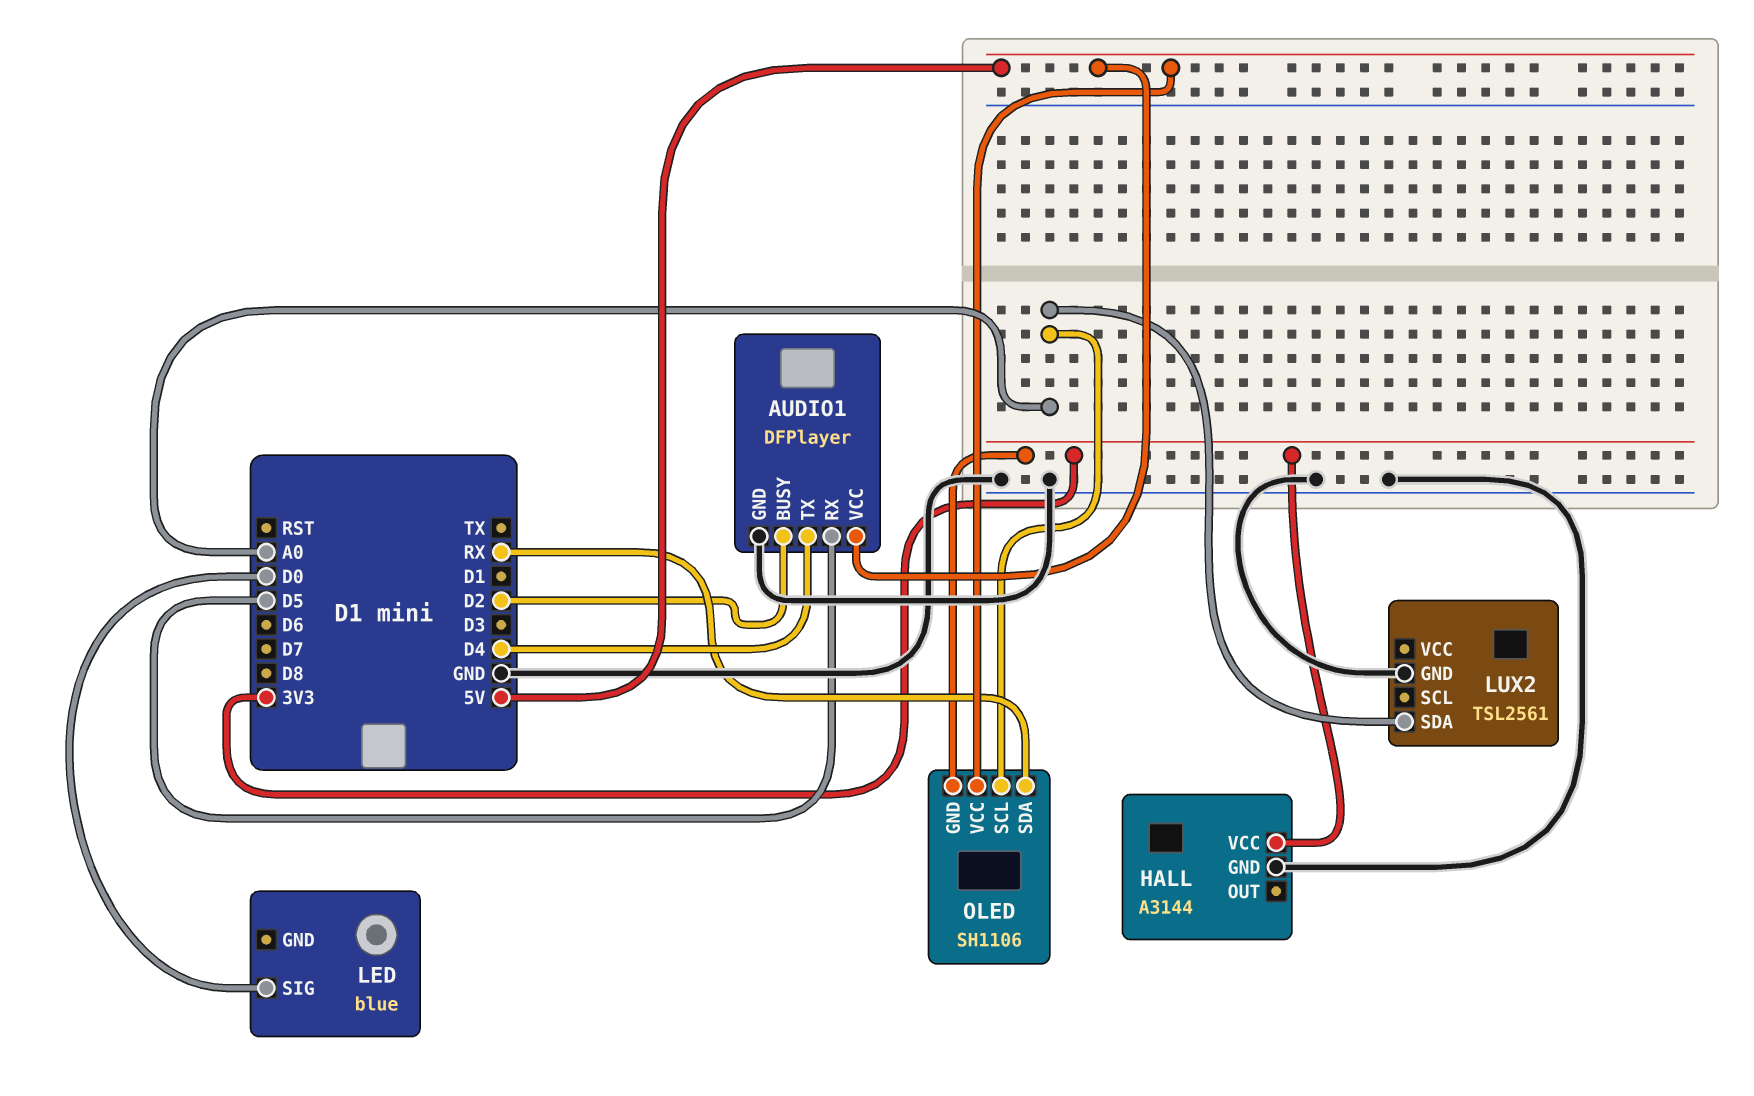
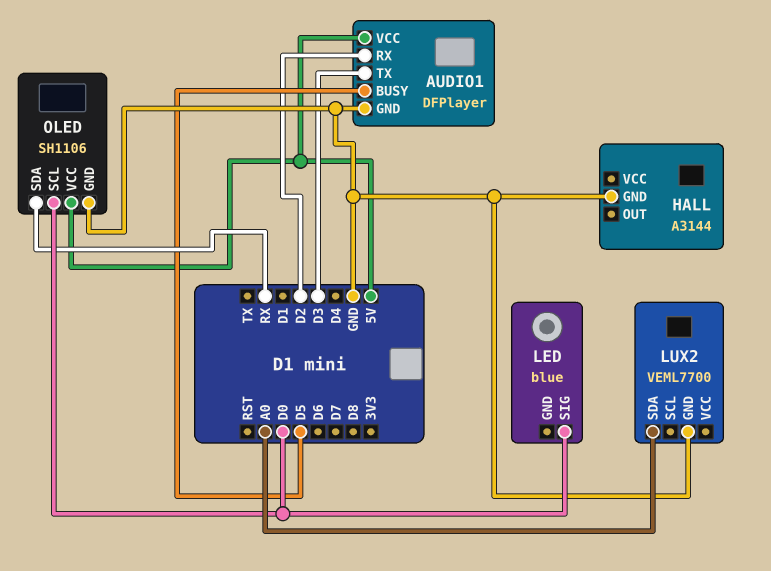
AUDIO1 pin BUSY: D2 -> D5
AUDIO1 pin RX: D5 -> D2
AUDIO1 pin TX: D4 -> D3
HALL pin VCC: 3V3 -> none
LUX2: TSL2561 -> VEML7700
OLED pin GND: 3V3 -> GND
OLED pin SCL: A0 -> D0

